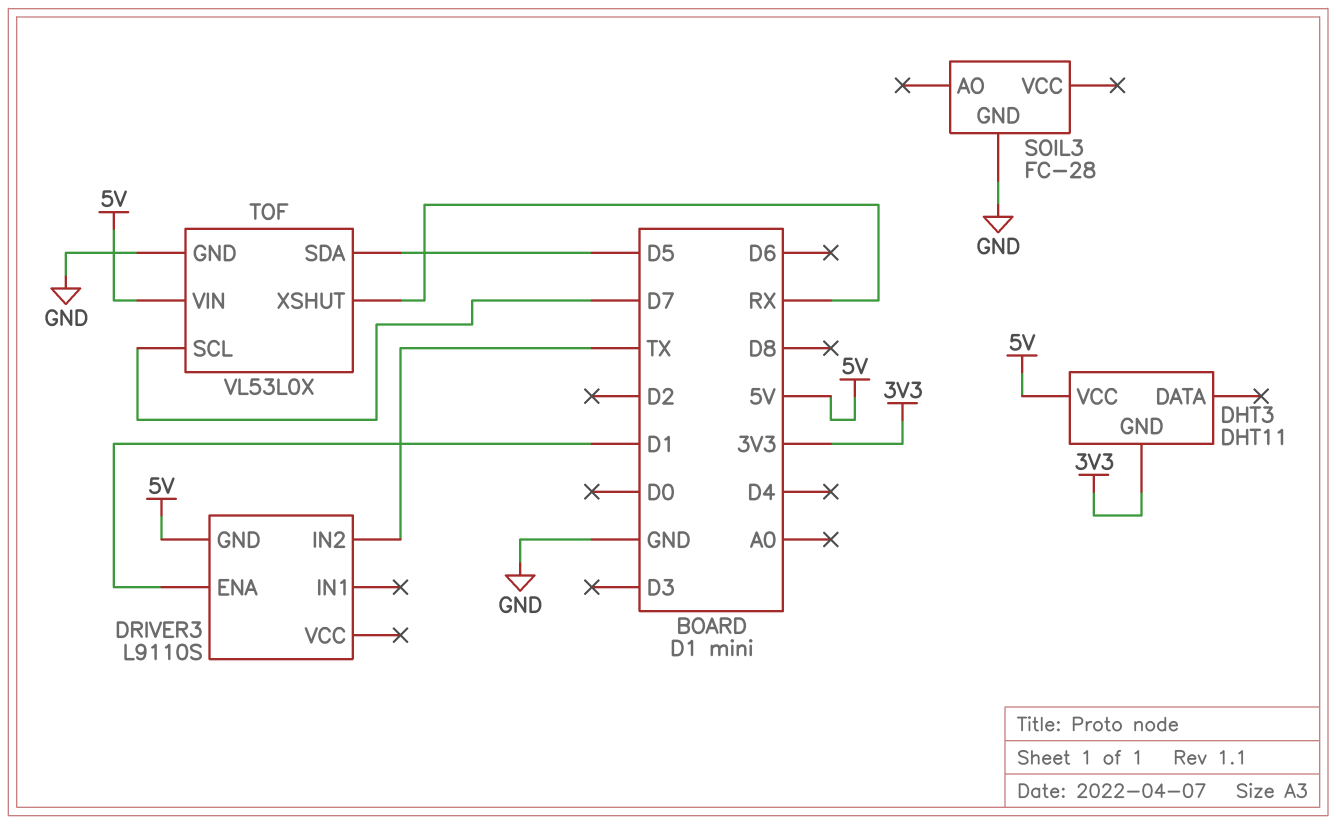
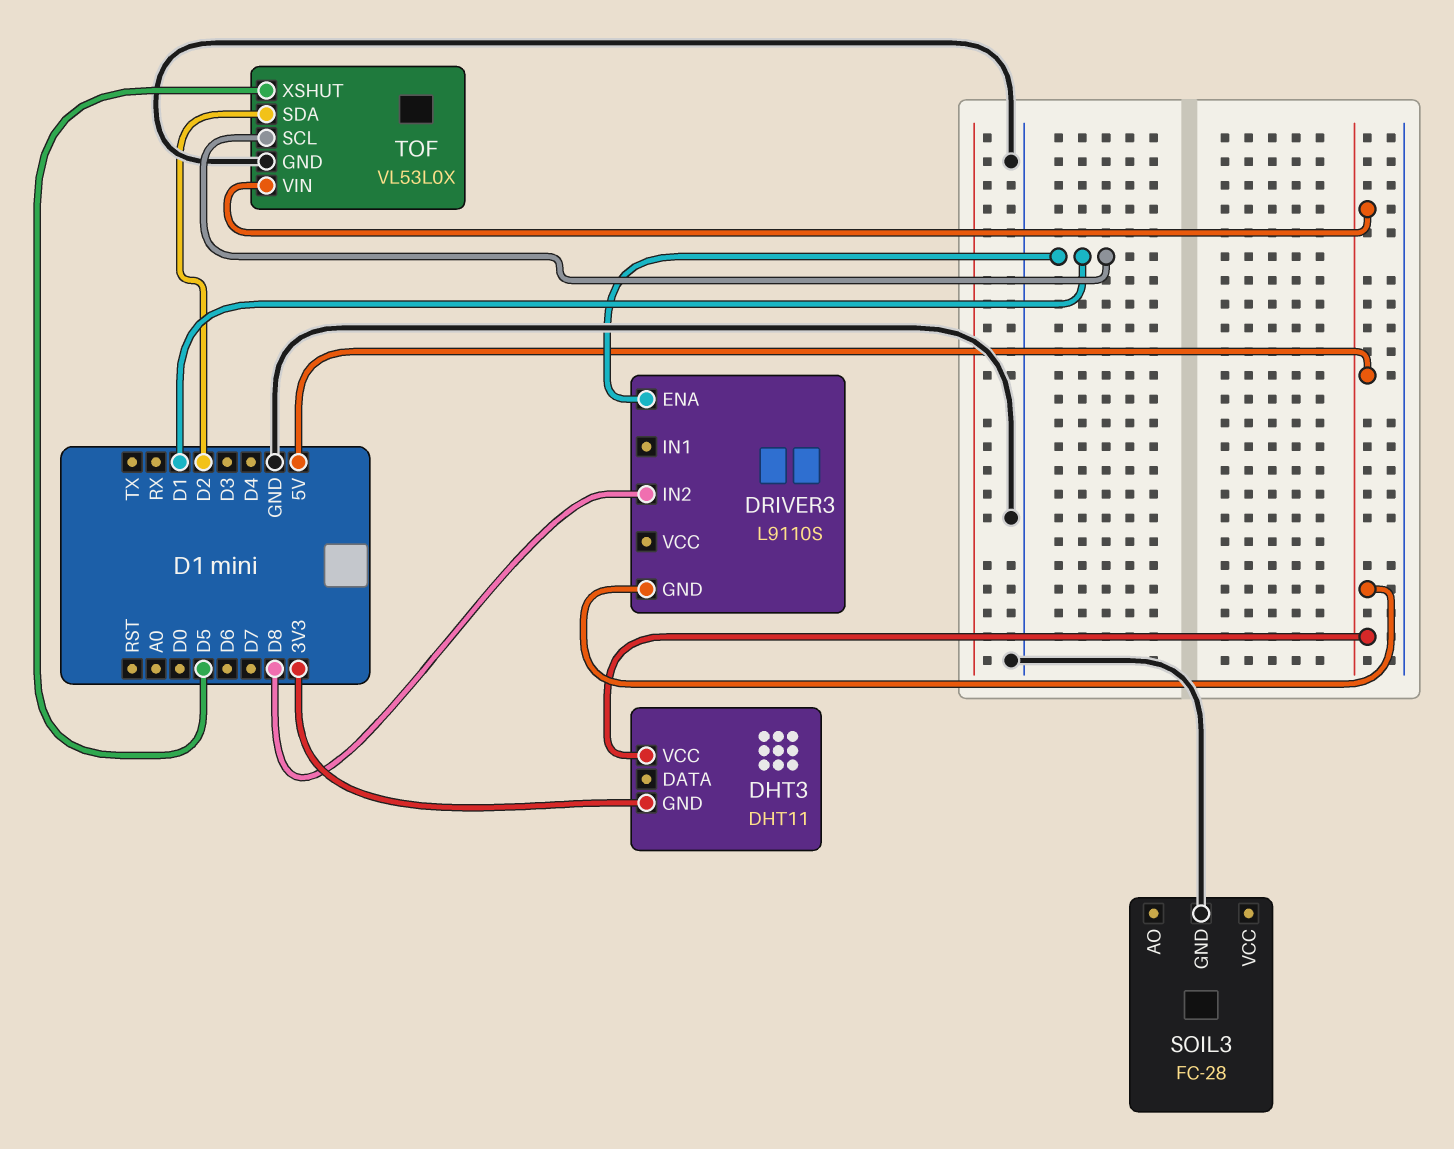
DRIVER3 pin IN2: TX -> D8
TOF pin SCL: D7 -> D1
TOF pin SDA: D5 -> D2
TOF pin XSHUT: RX -> D5

